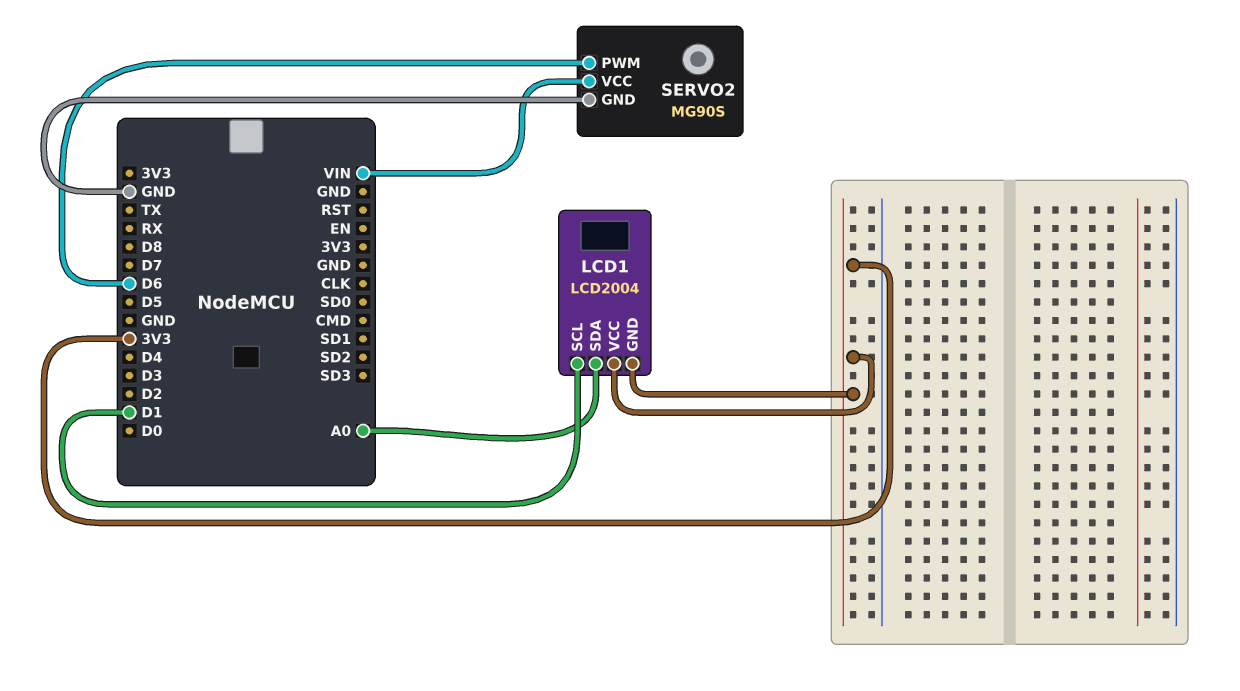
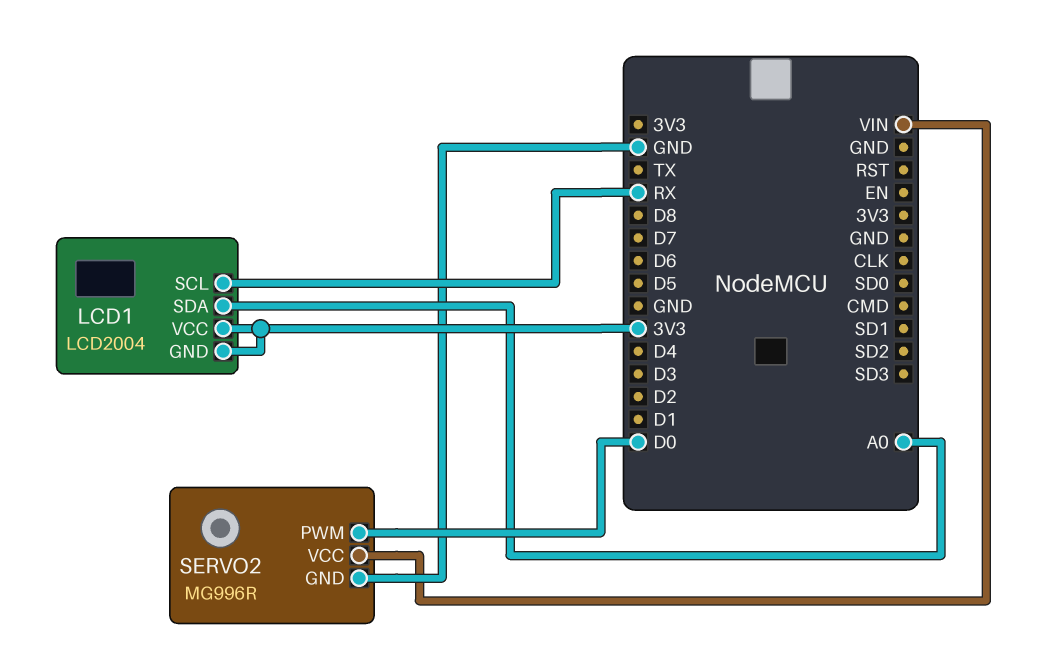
LCD1 pin SCL: D1 -> RX
SERVO2: MG90S -> MG996R
SERVO2 pin PWM: D6 -> D0

